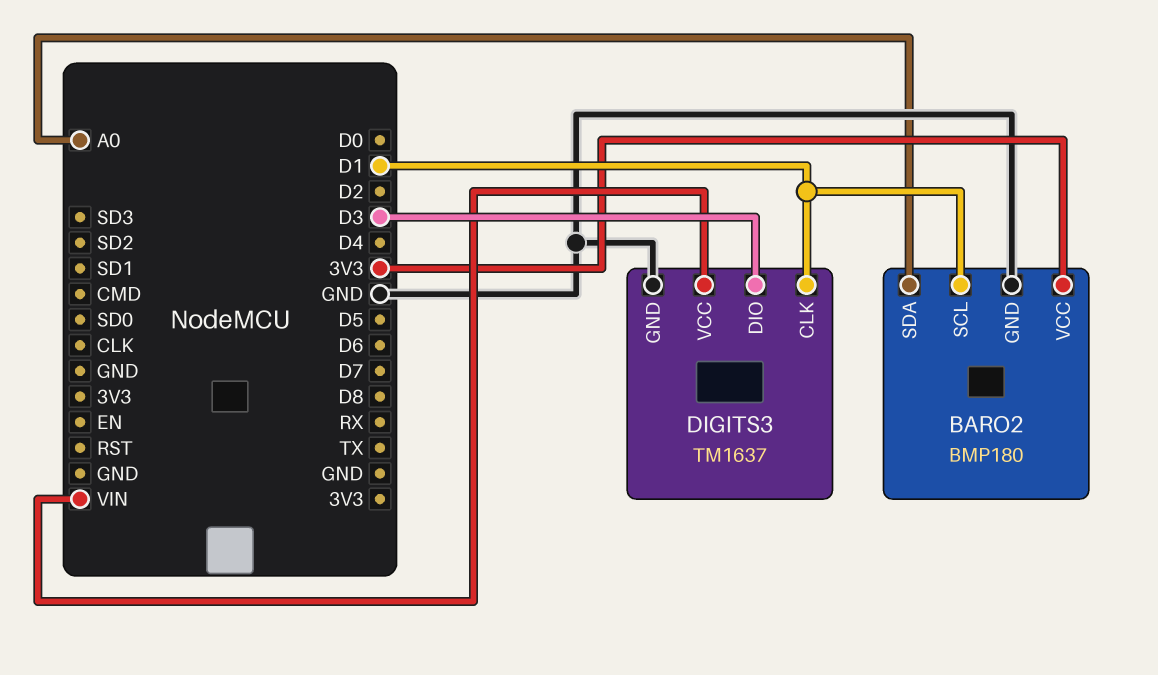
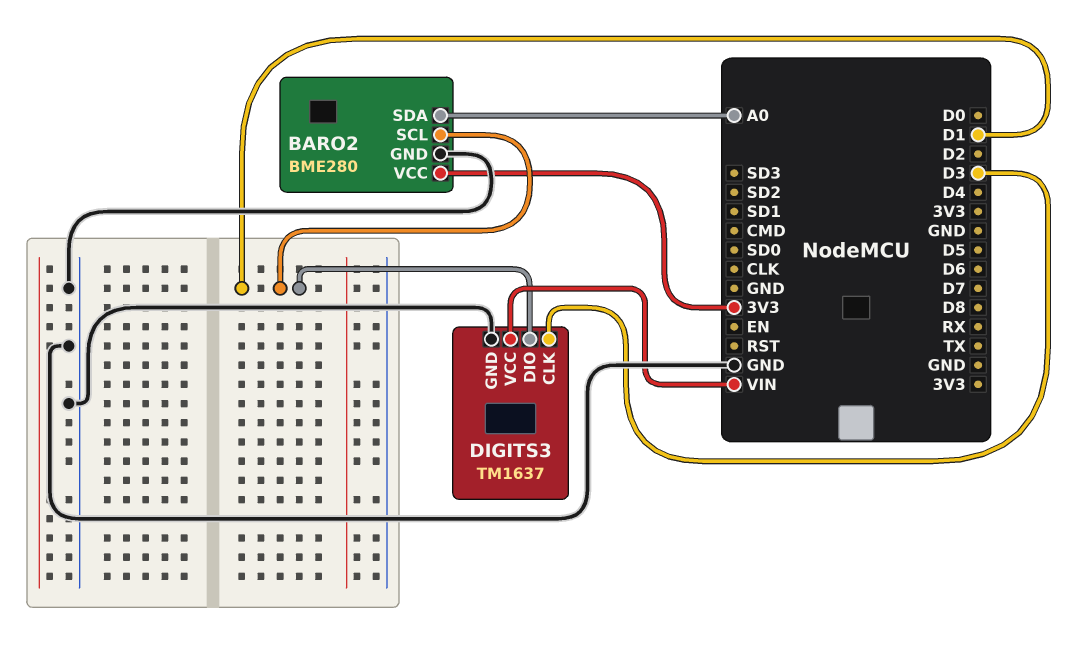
BARO2: BMP180 -> BME280
DIGITS3 pin CLK: D1 -> D3
DIGITS3 pin DIO: D3 -> D1

